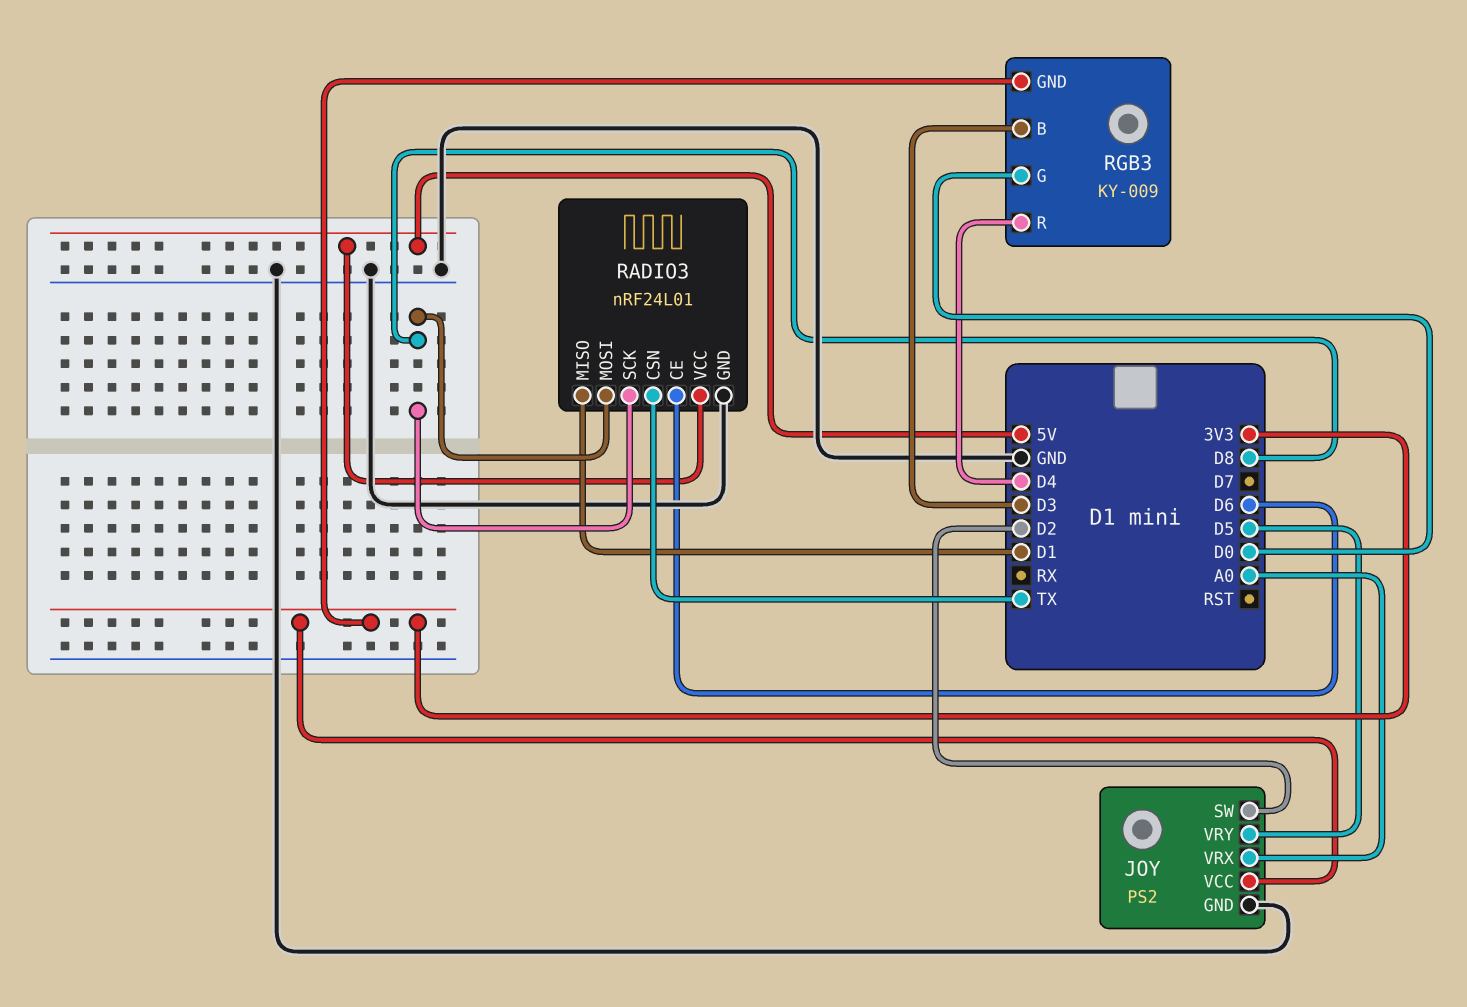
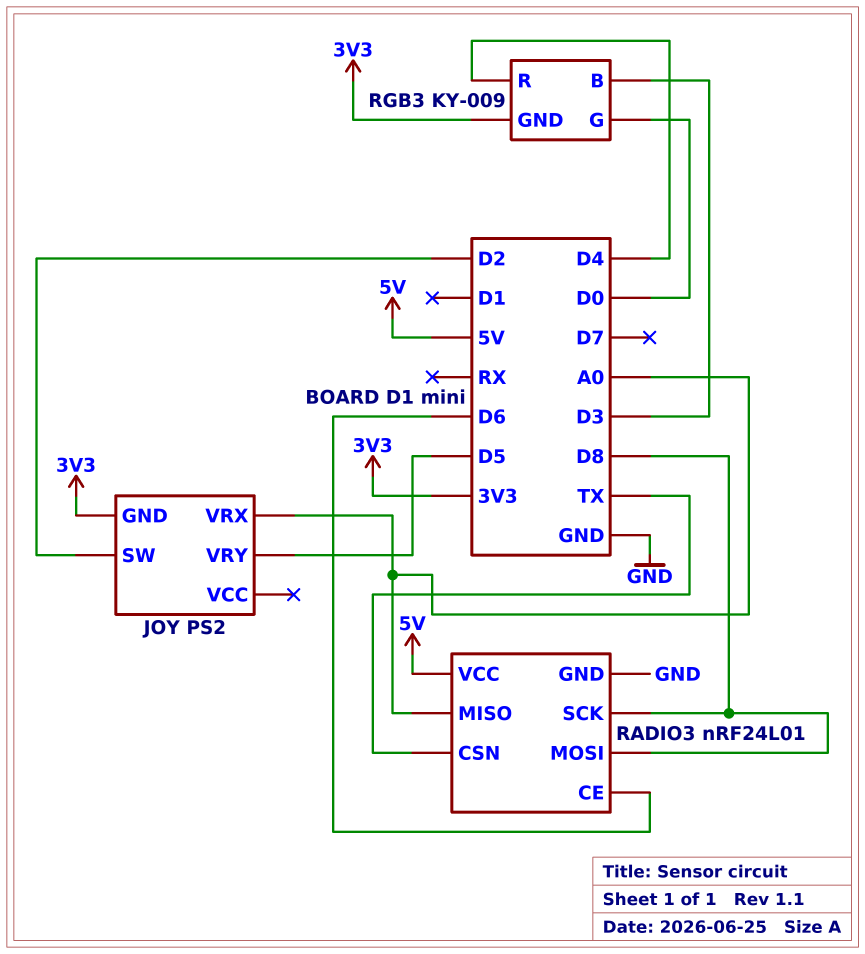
JOY pin GND: GND -> 3V3
JOY pin VCC: 3V3 -> none
RADIO3 pin MISO: D1 -> A0

